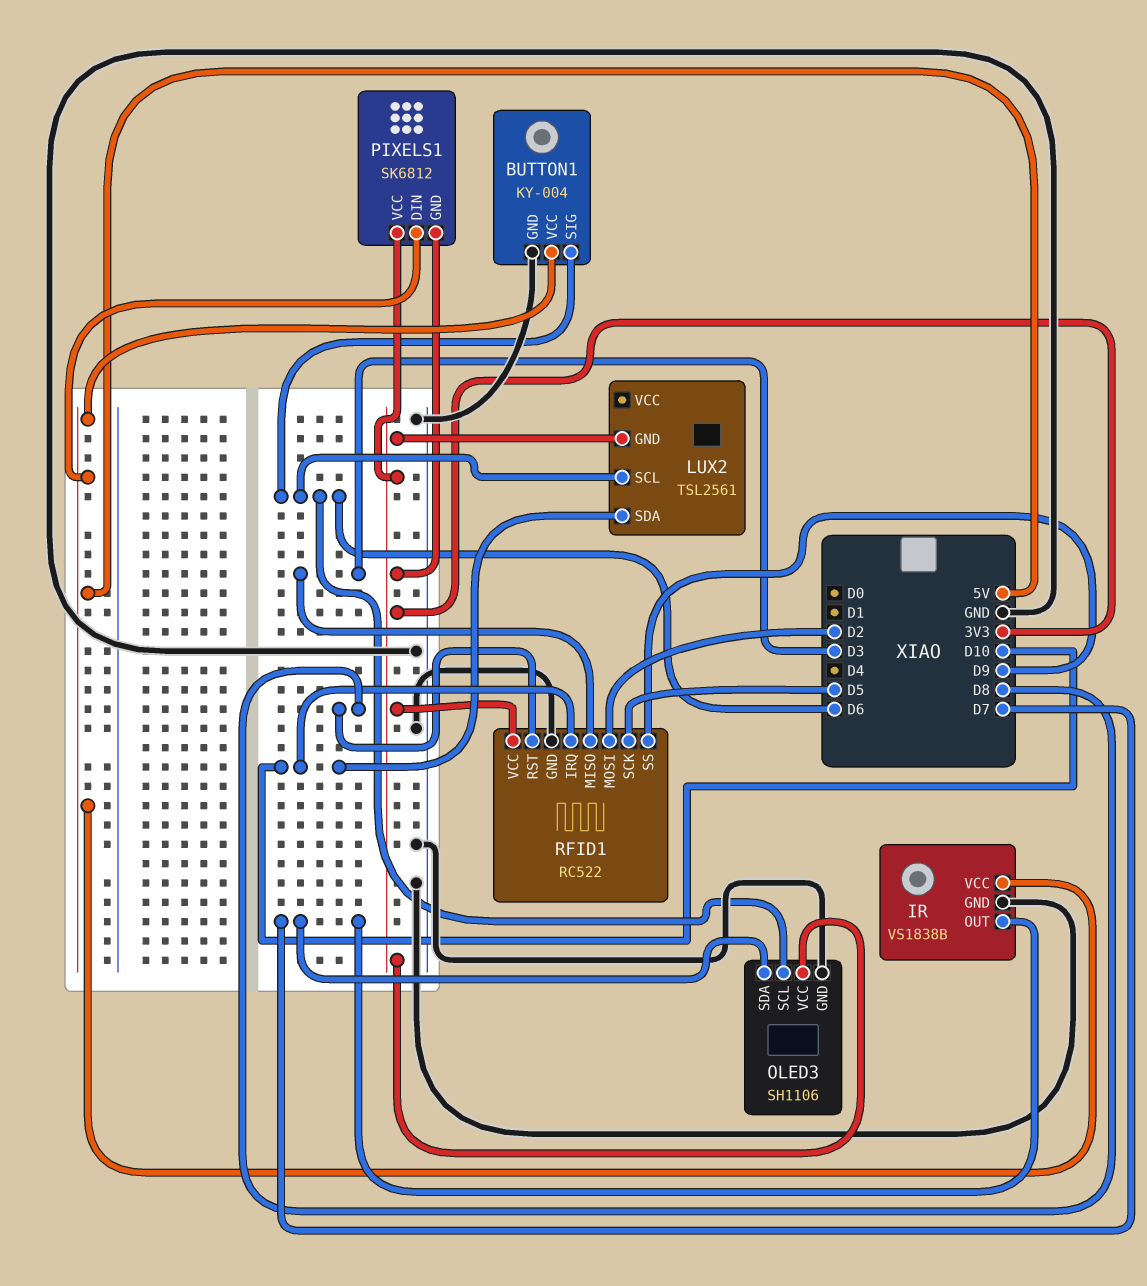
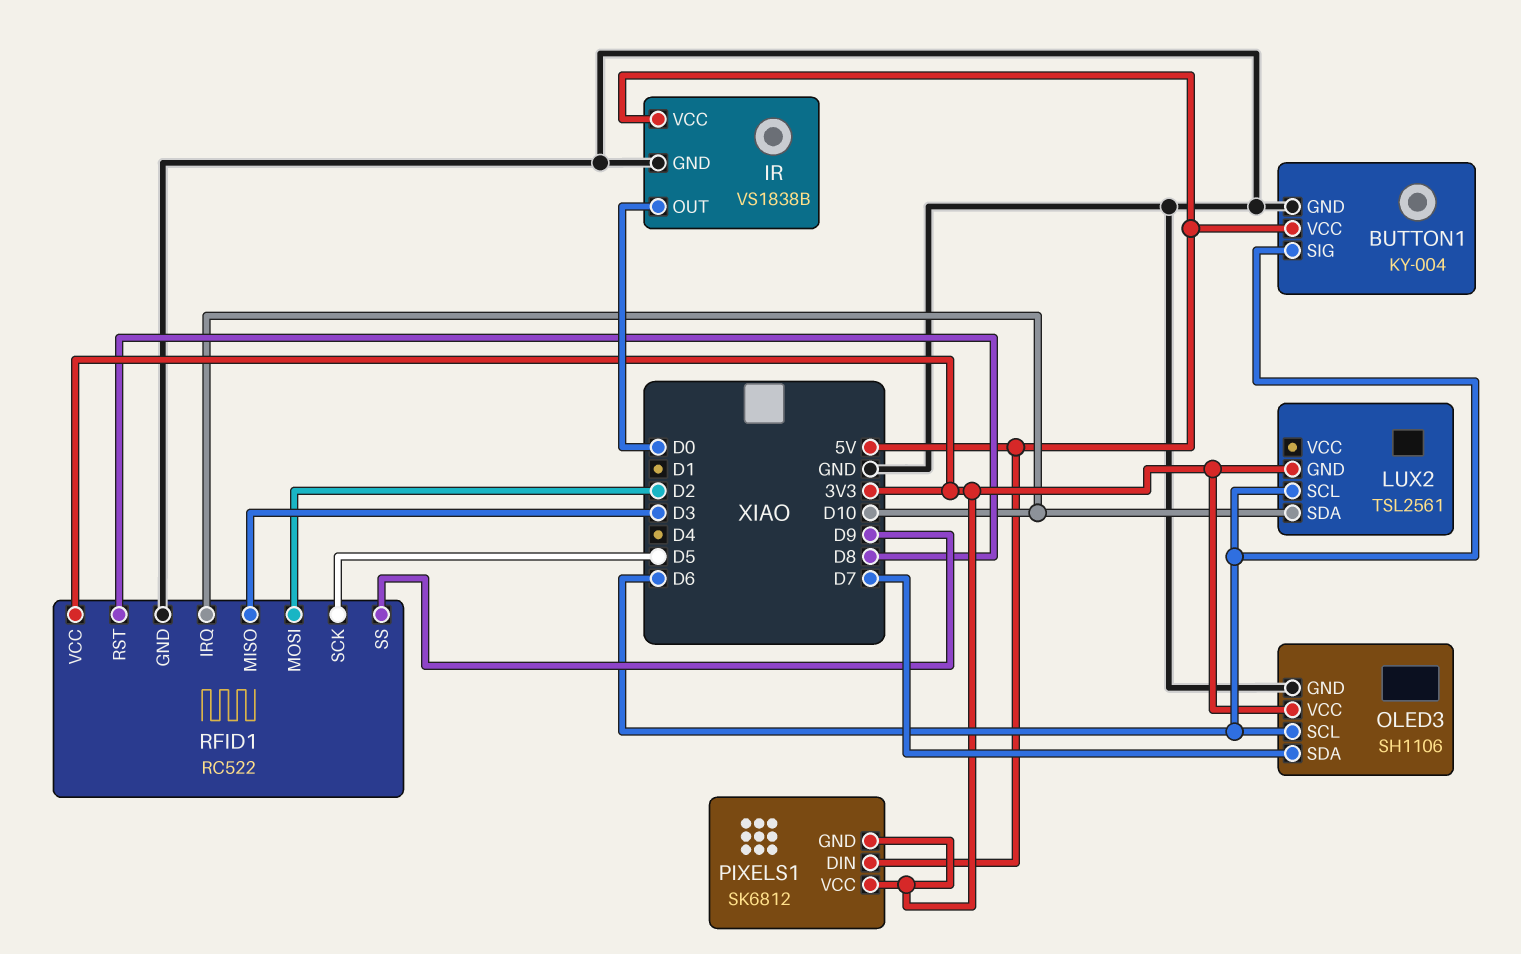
IR pin OUT: D7 -> D0

